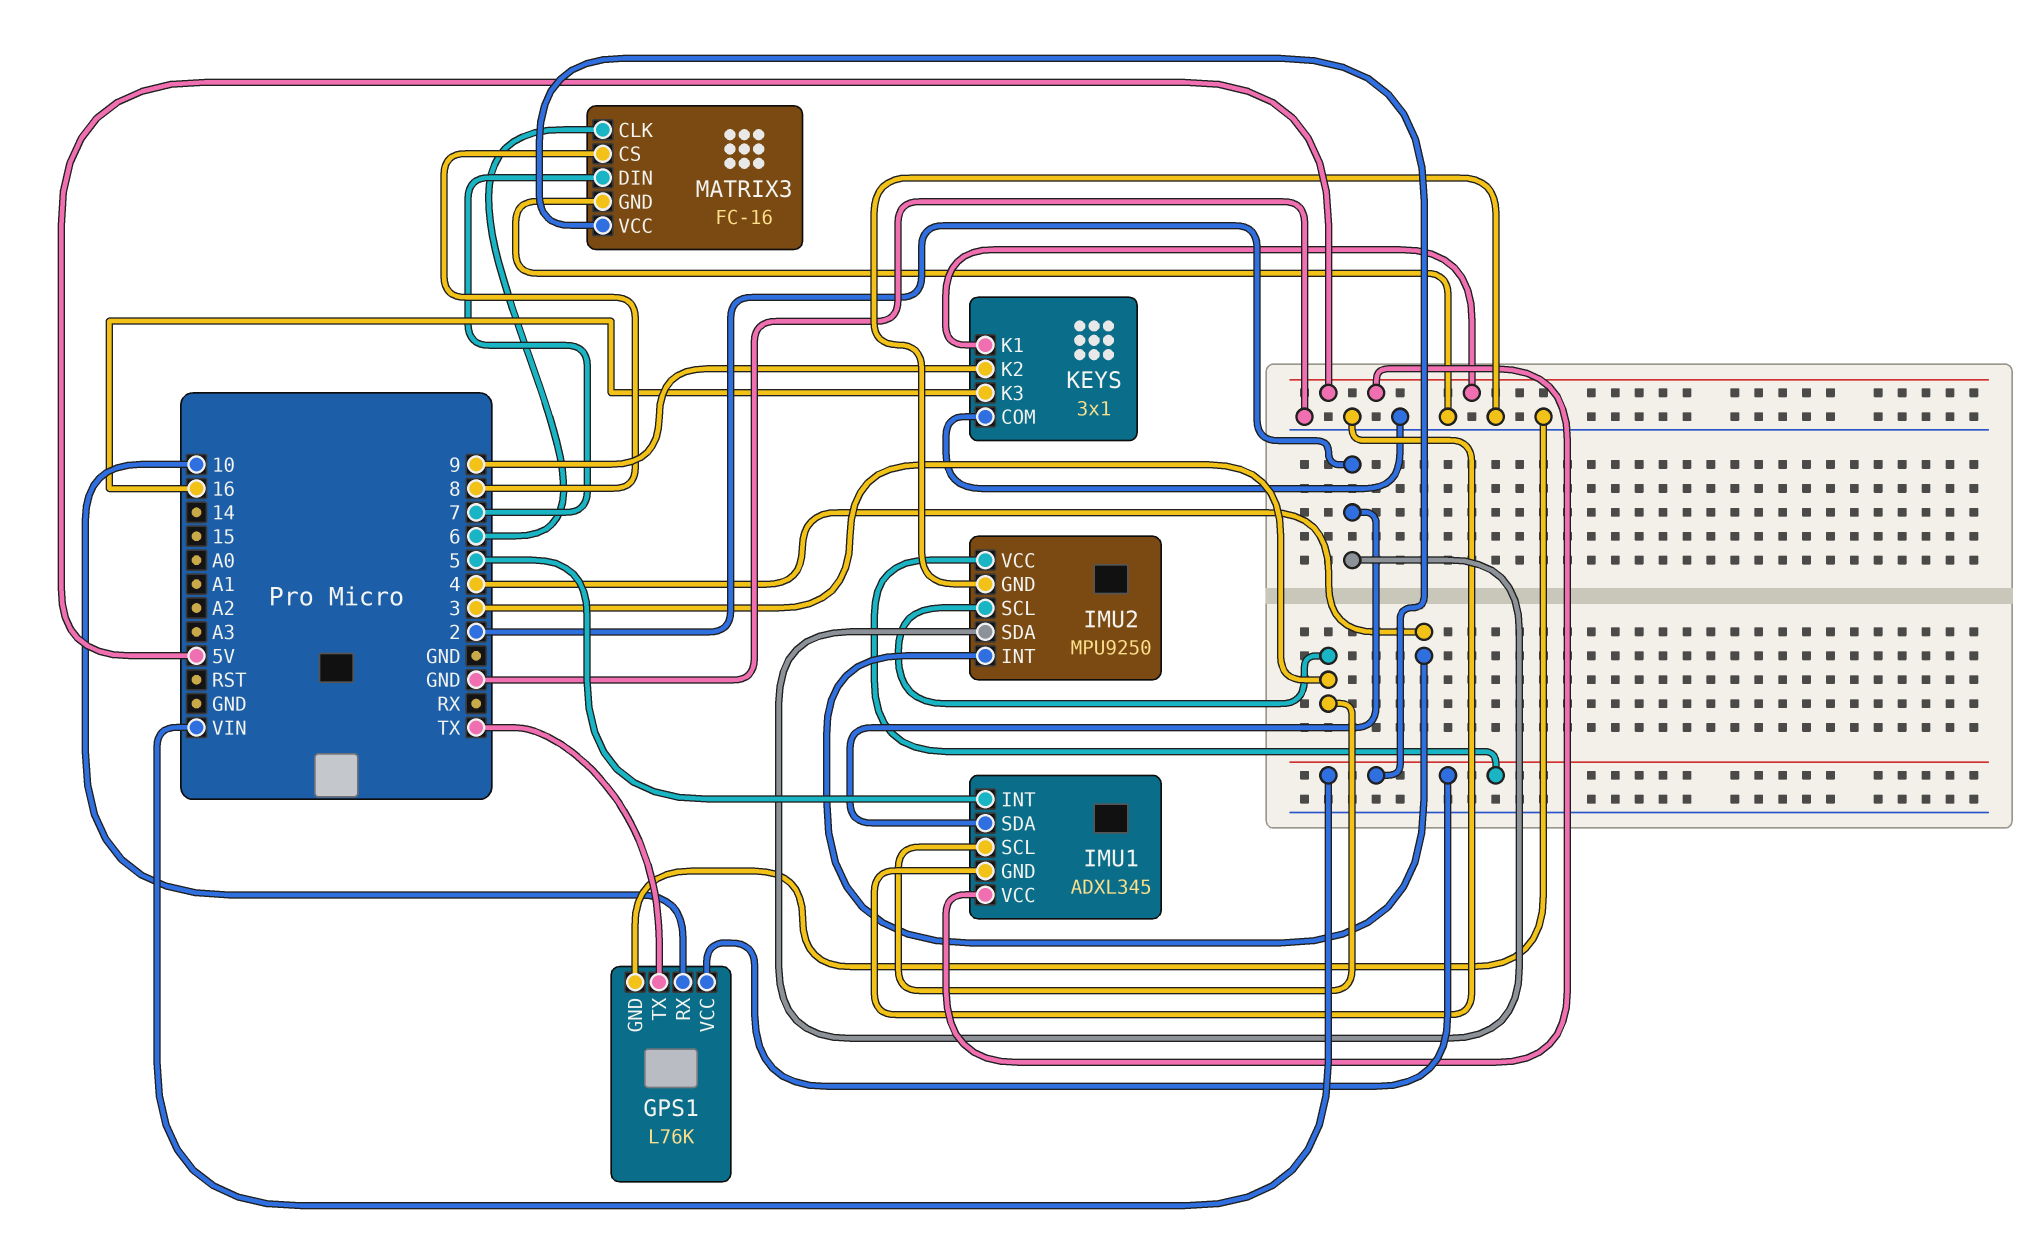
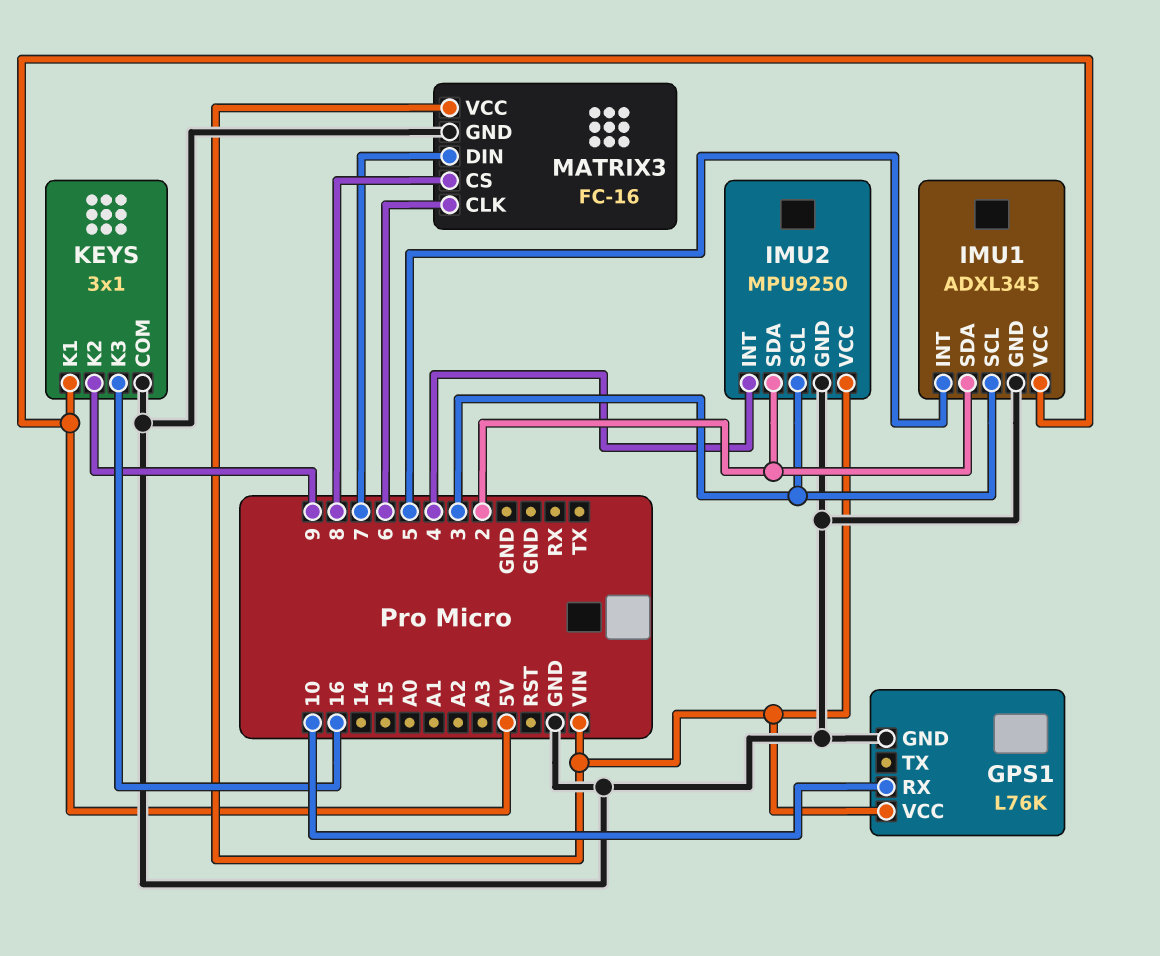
GPS1 pin TX: TX -> none

